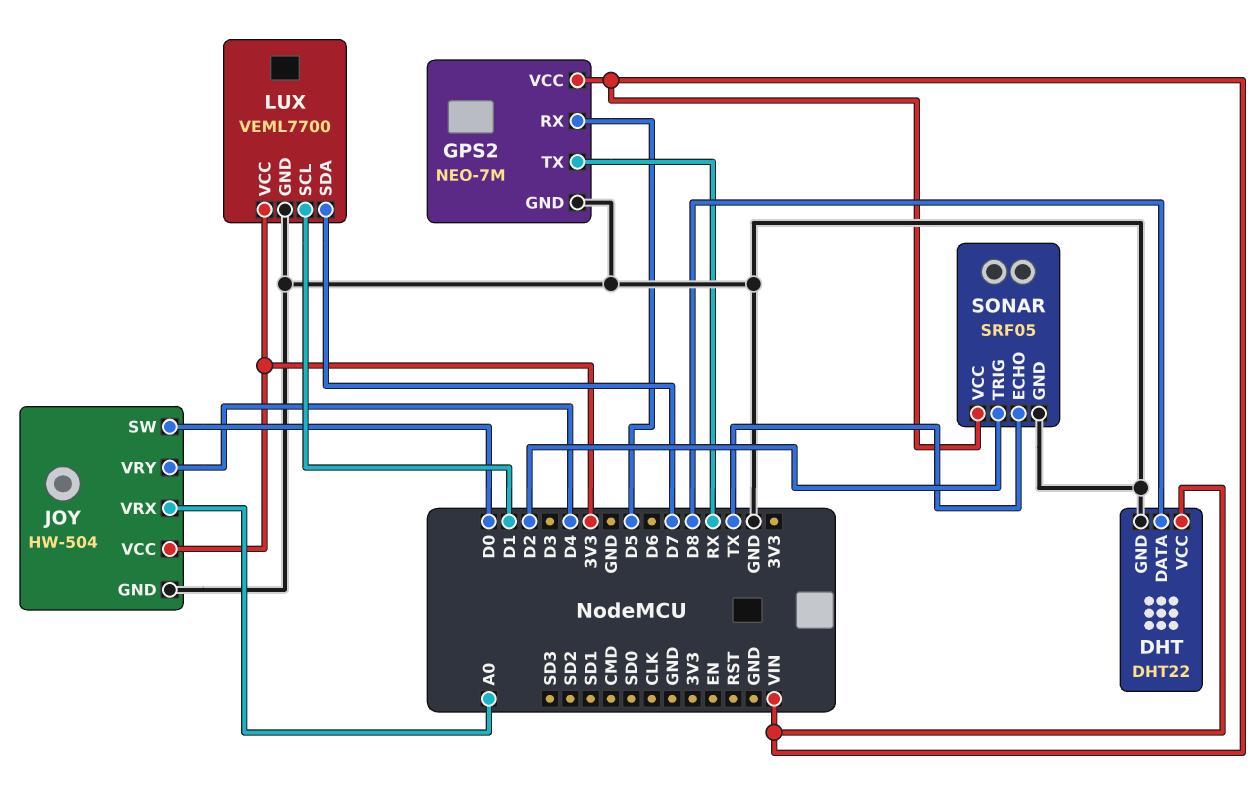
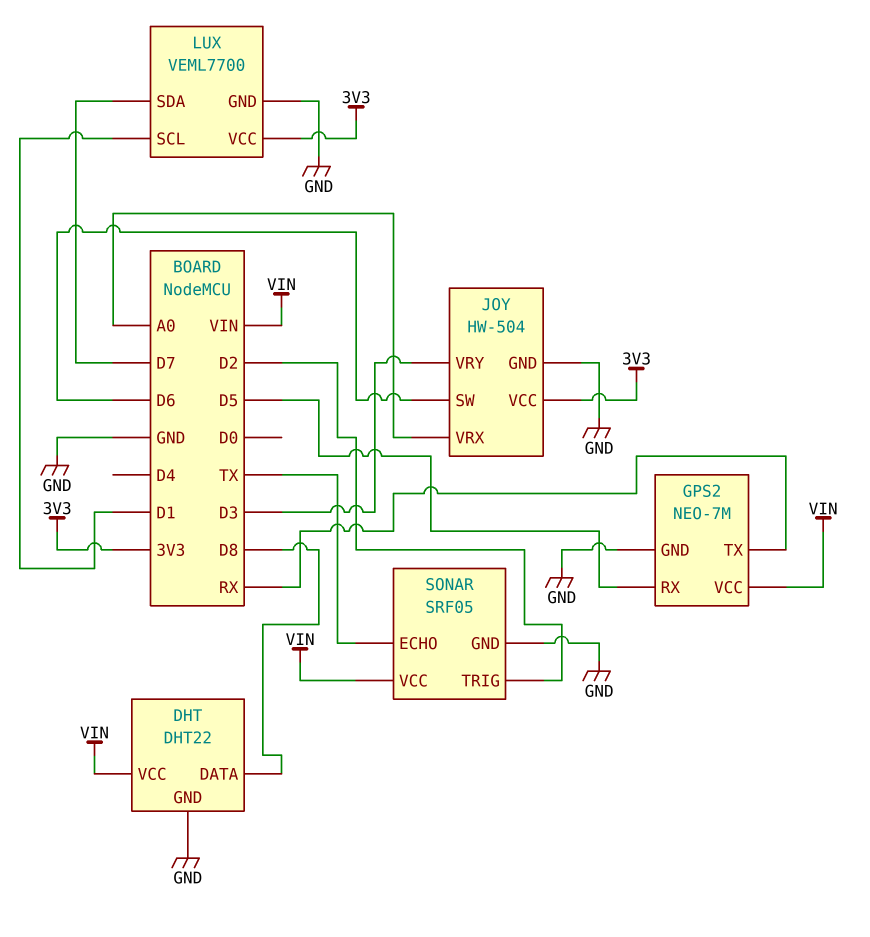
JOY pin SW: D0 -> D6
JOY pin VRY: D4 -> D3

